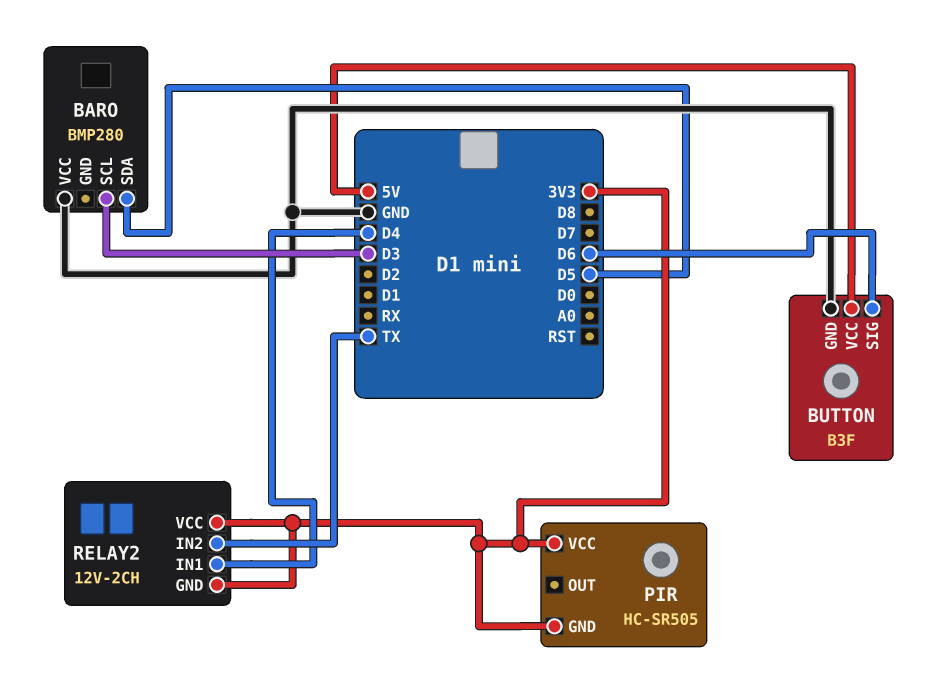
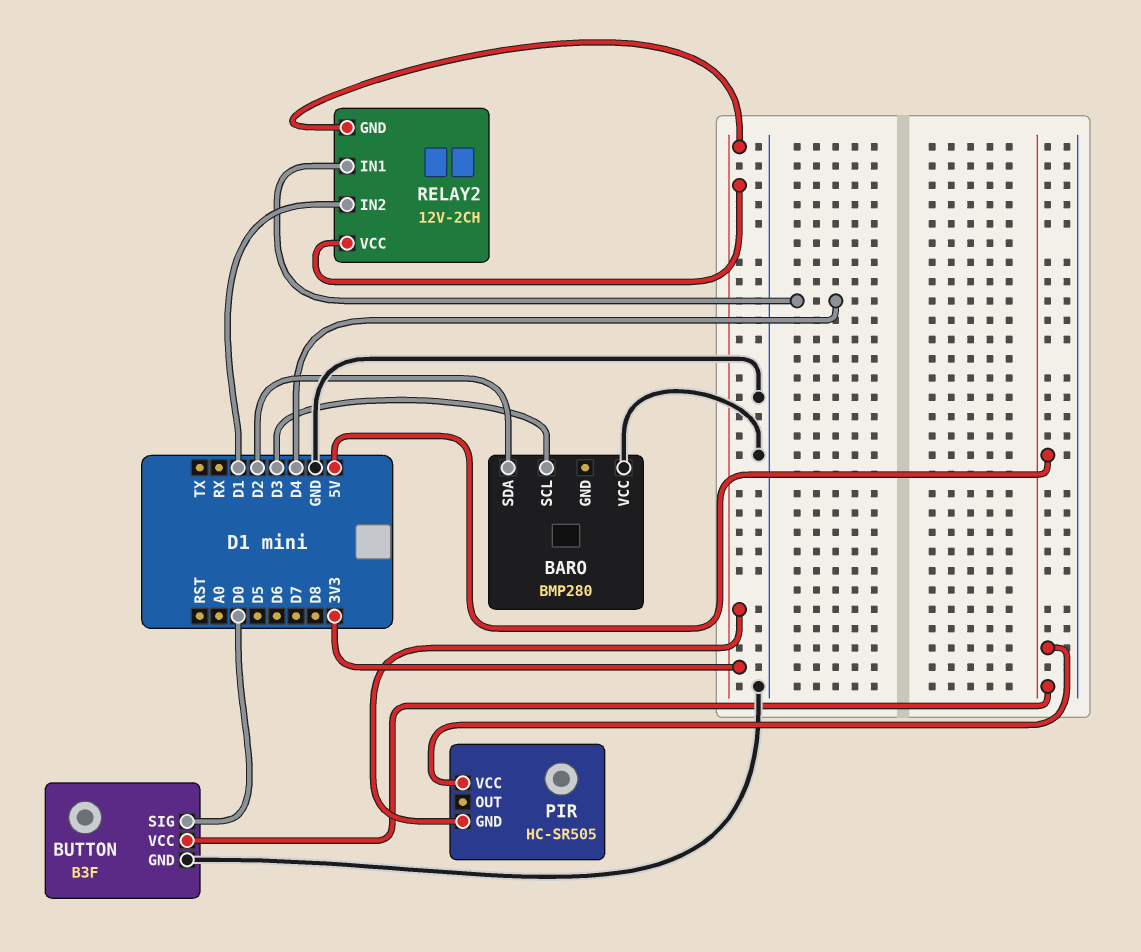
BARO pin SDA: D5 -> D2
BUTTON pin SIG: D6 -> D0
PIR pin VCC: 3V3 -> 5V
RELAY2 pin IN2: TX -> D1

